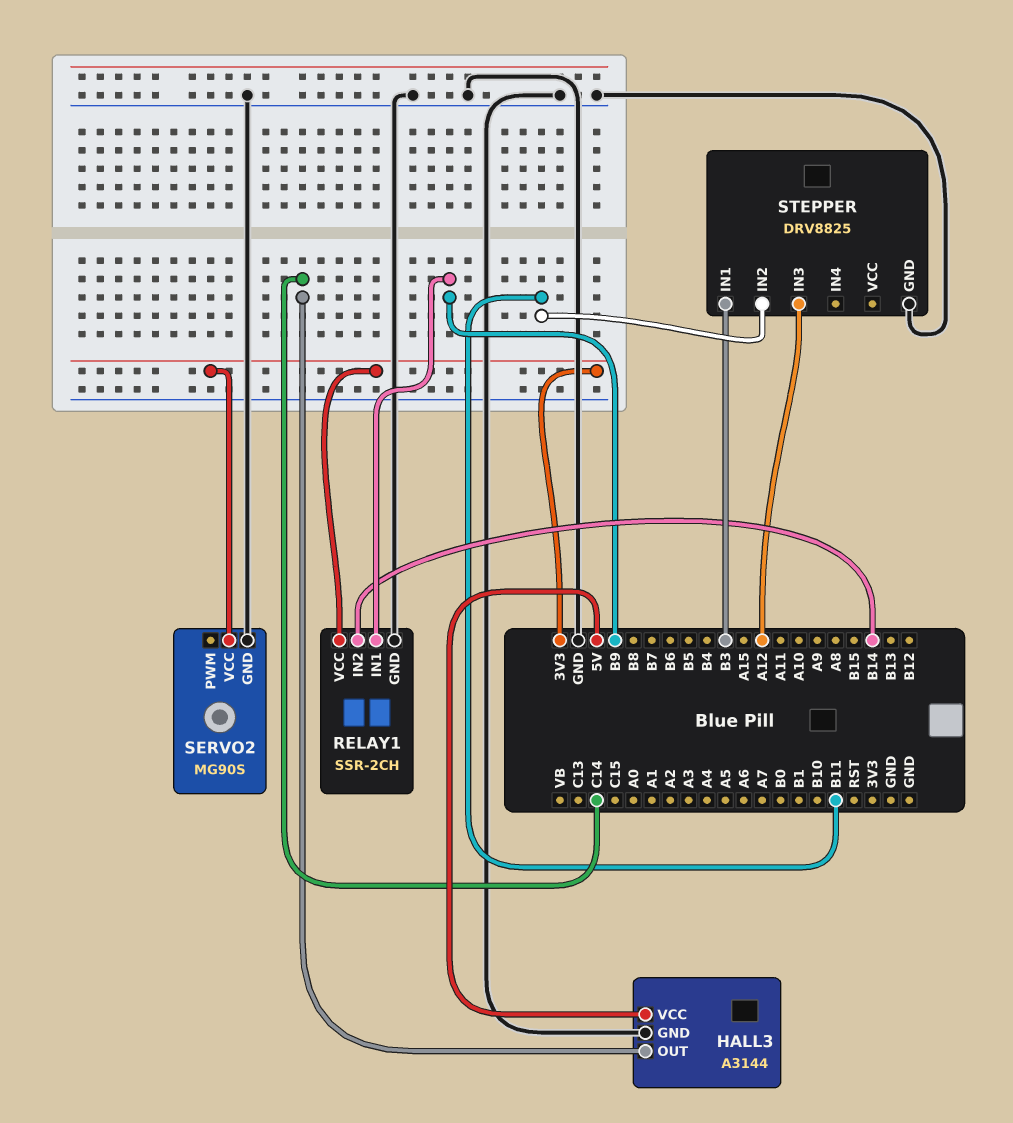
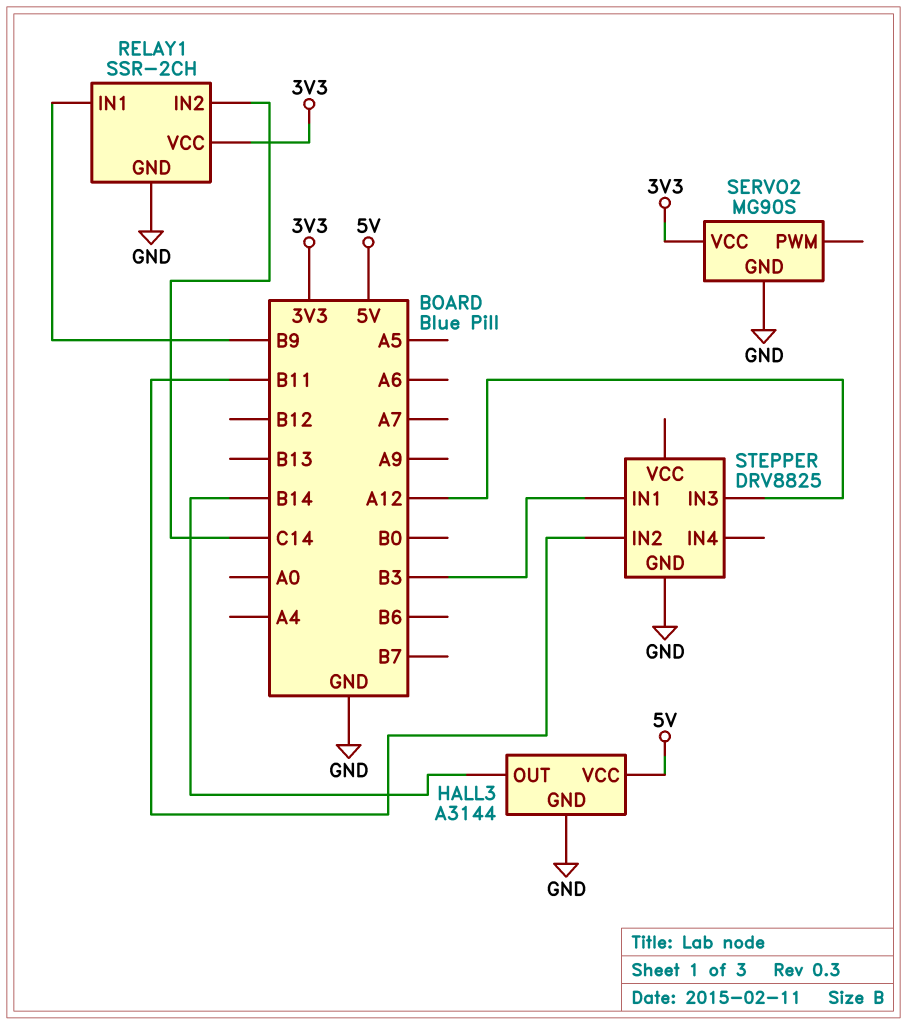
HALL3 pin OUT: C14 -> B14
RELAY1 pin IN2: B14 -> C14

